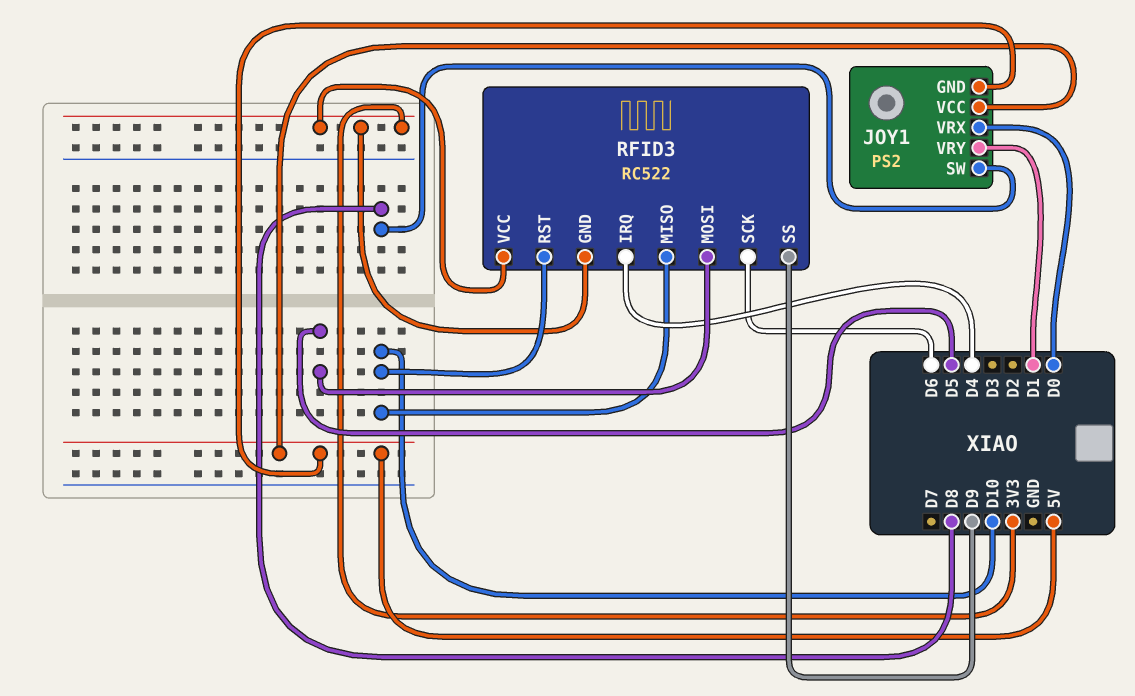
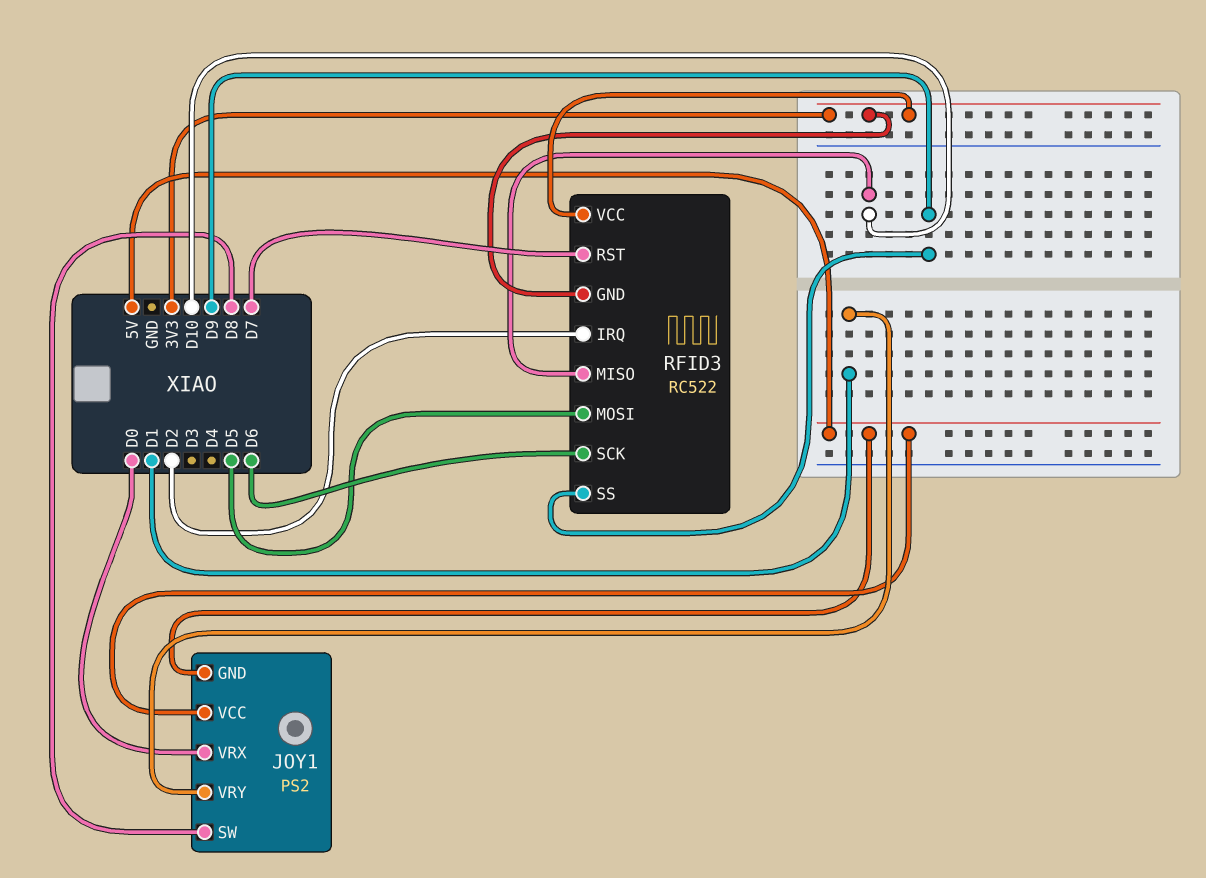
RFID3 pin IRQ: D4 -> D2
RFID3 pin RST: D10 -> D7

